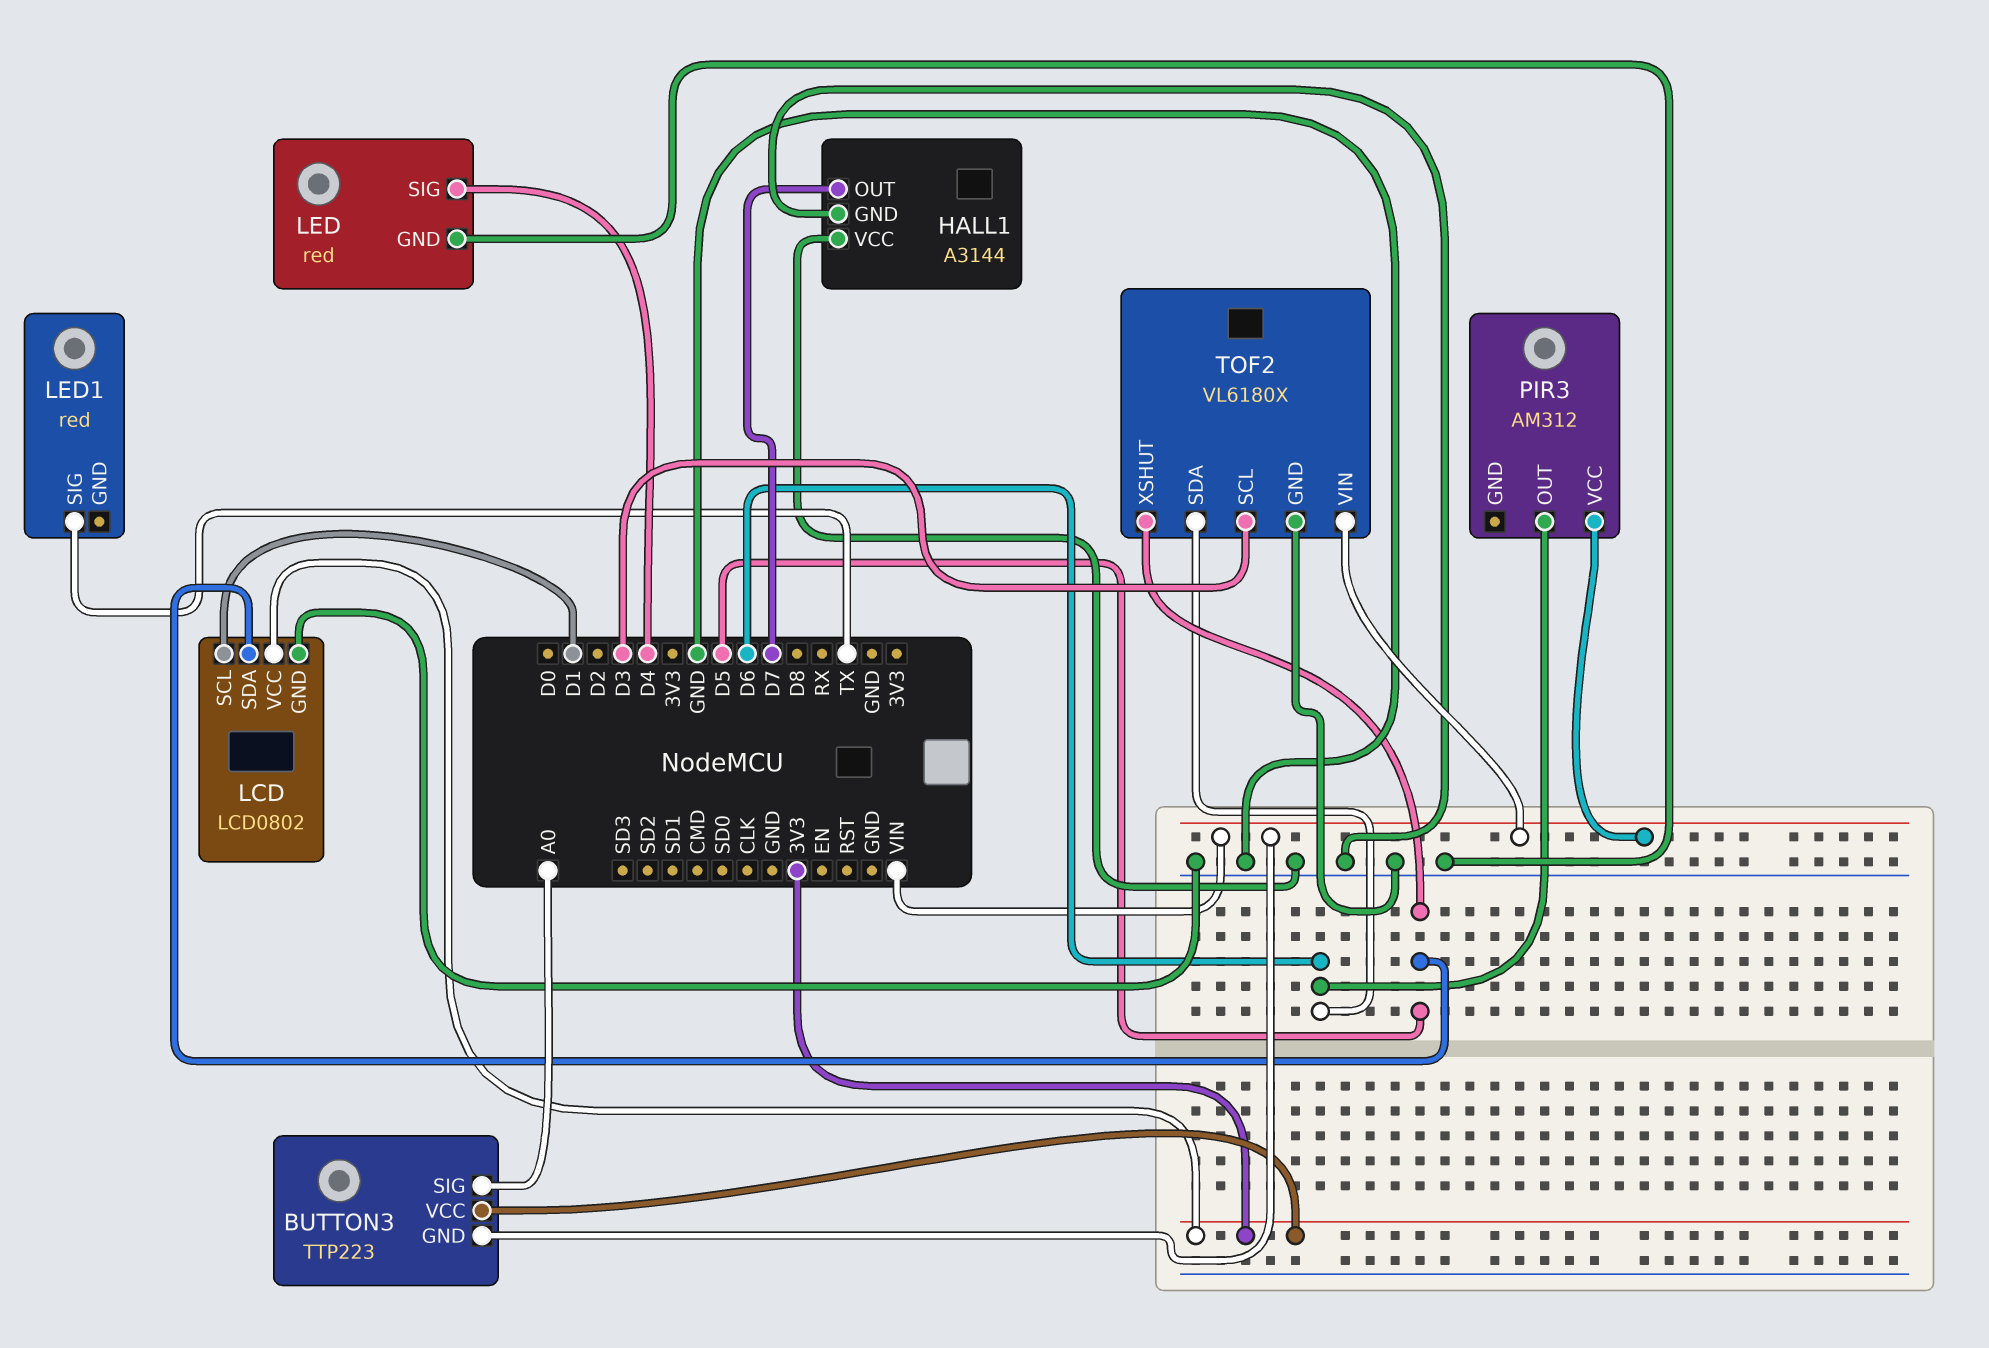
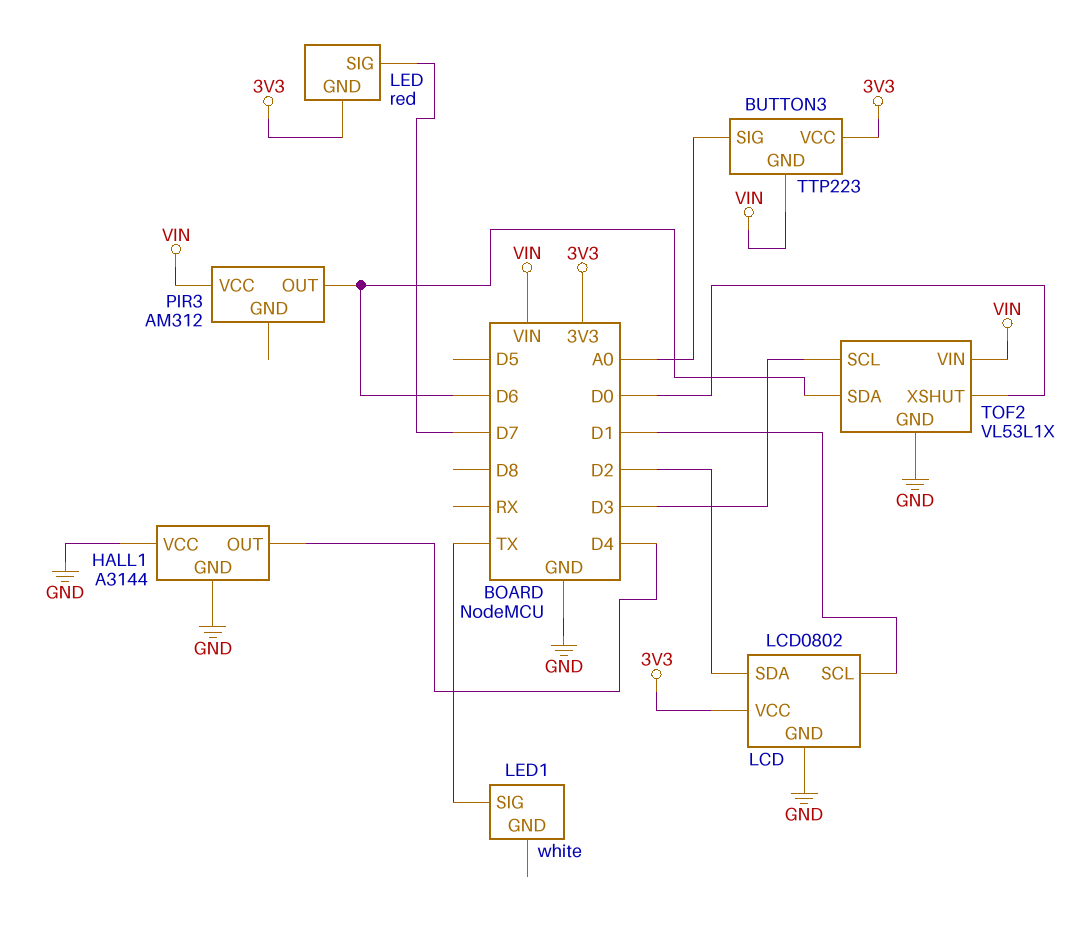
HALL1 pin OUT: D7 -> D4
LCD pin SDA: D5 -> D2
LED pin GND: GND -> 3V3
LED pin SIG: D4 -> D7
LED1: red -> white
TOF2: VL6180X -> VL53L1X
TOF2 pin XSHUT: D5 -> D0

